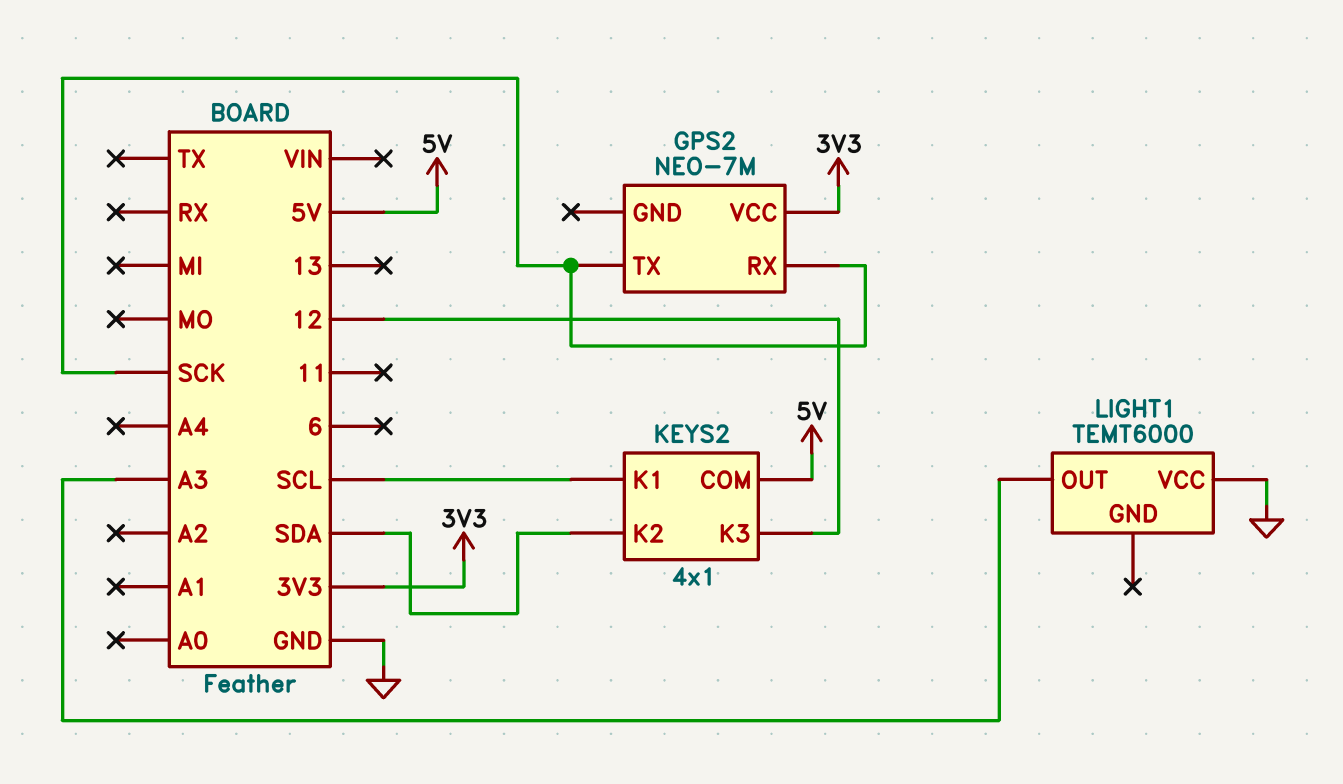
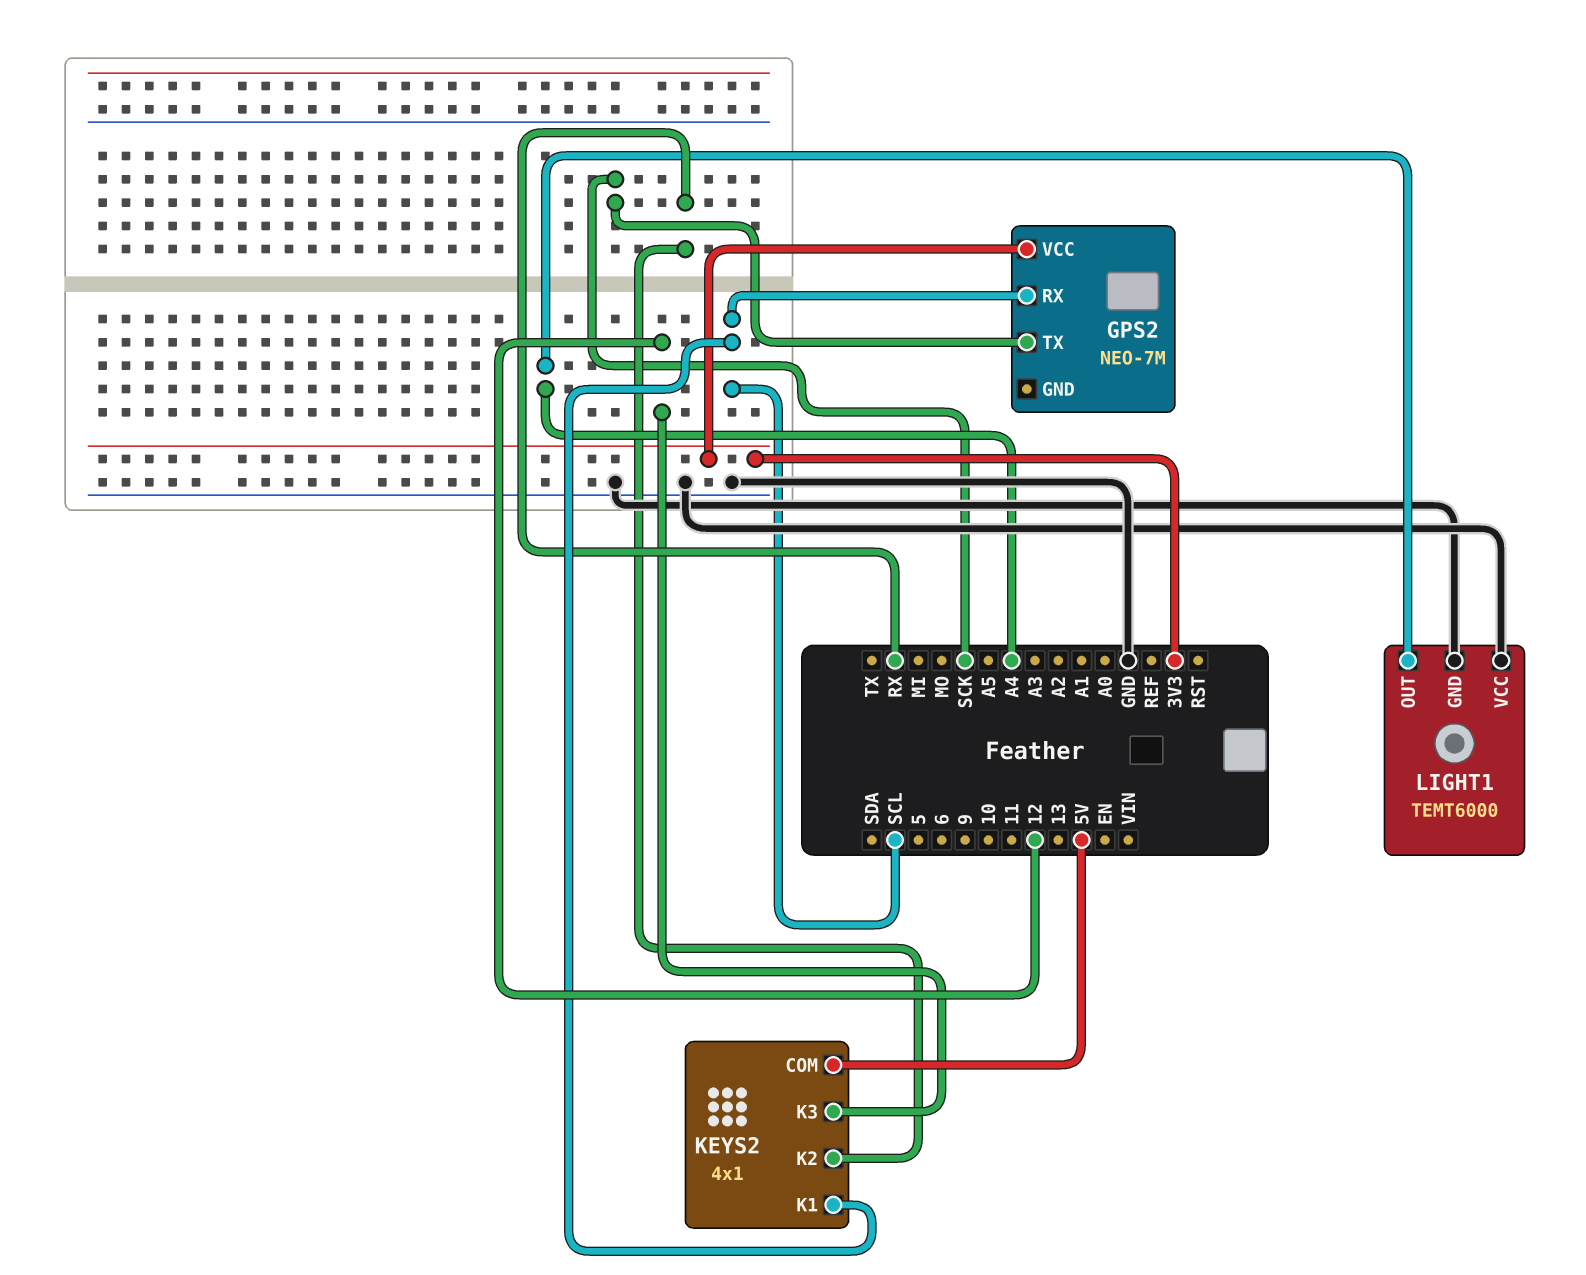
GPS2 pin RX: SCK -> SCL
KEYS2 pin K2: SDA -> RX
LIGHT1 pin GND: none -> GND
LIGHT1 pin OUT: A3 -> A4

